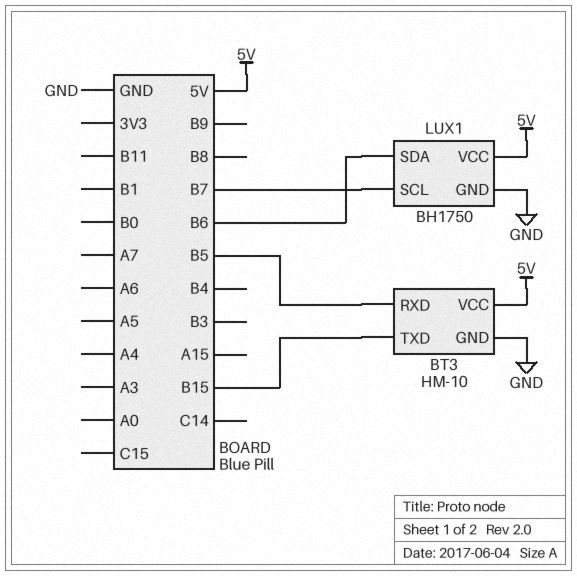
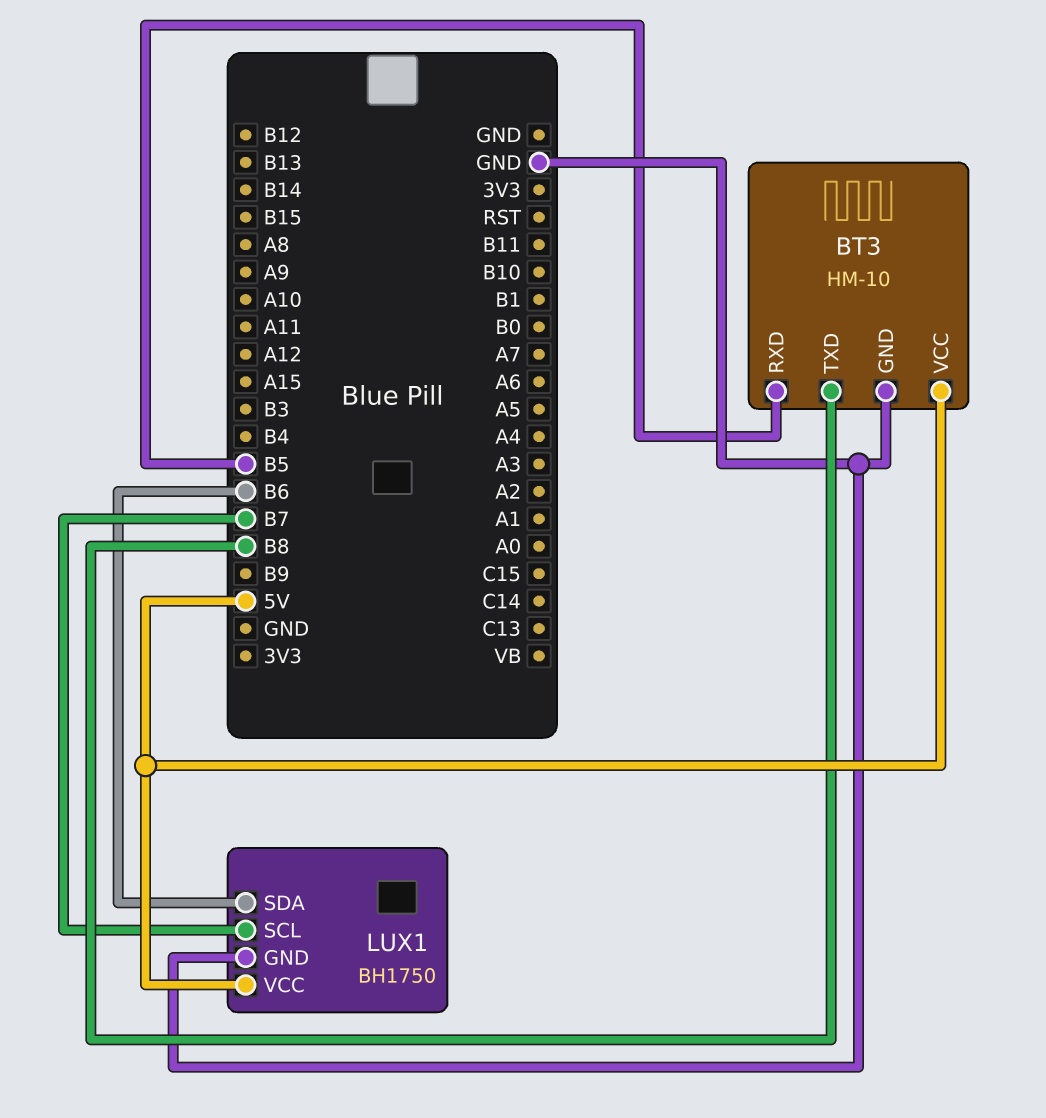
BT3 pin TXD: B15 -> B8

